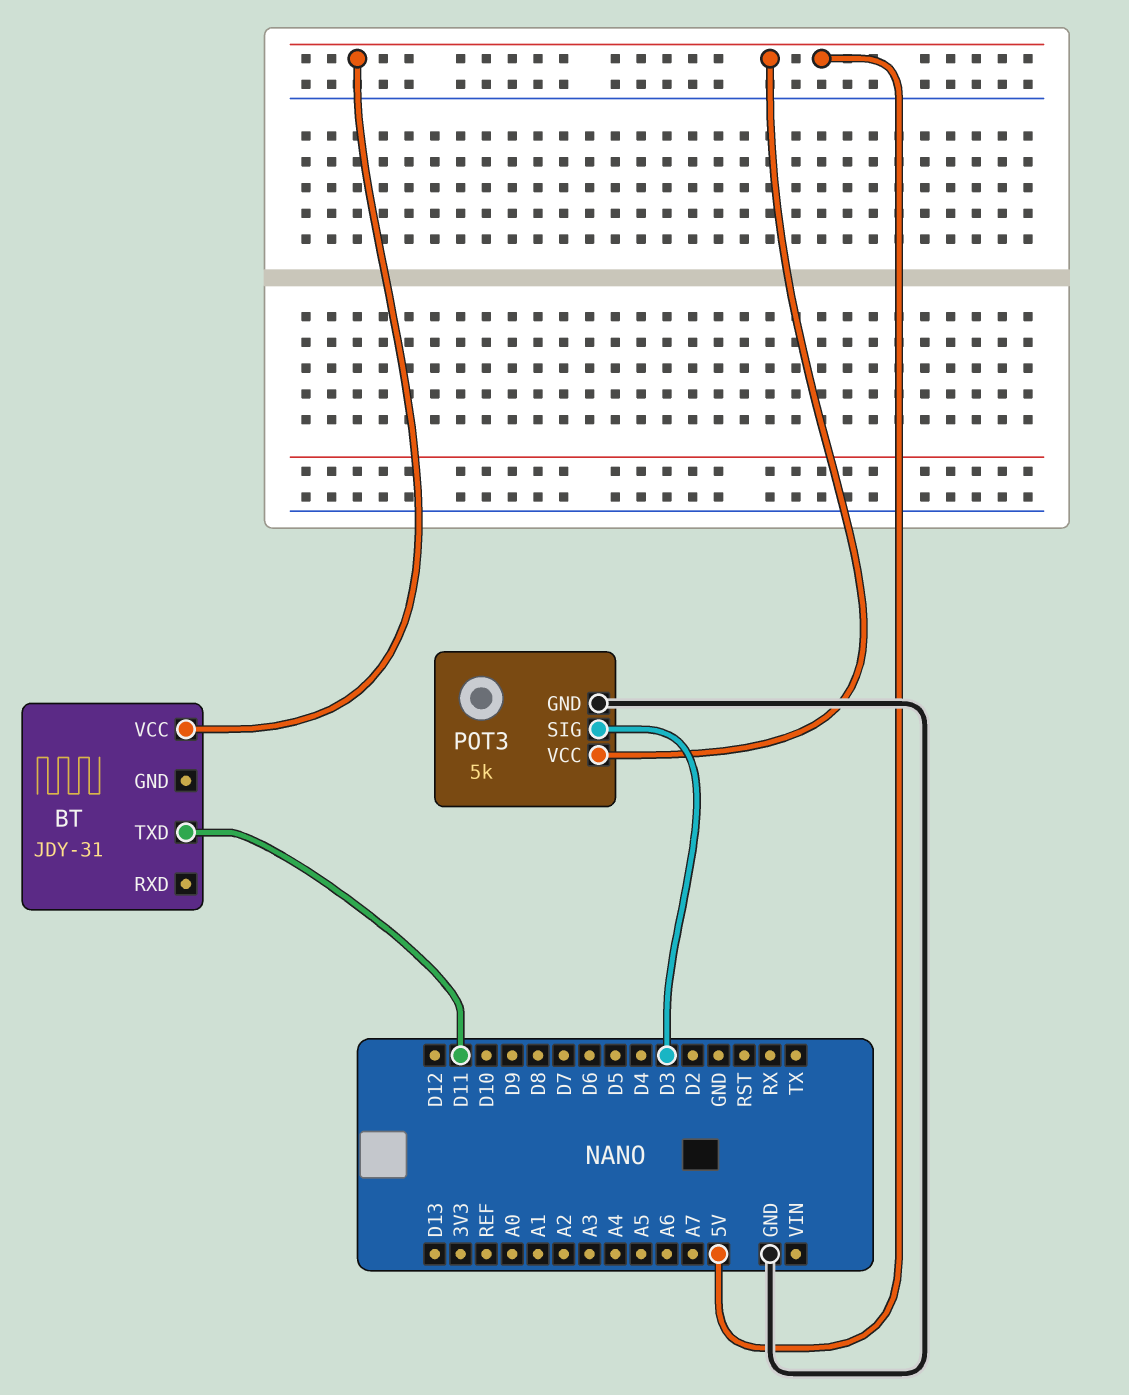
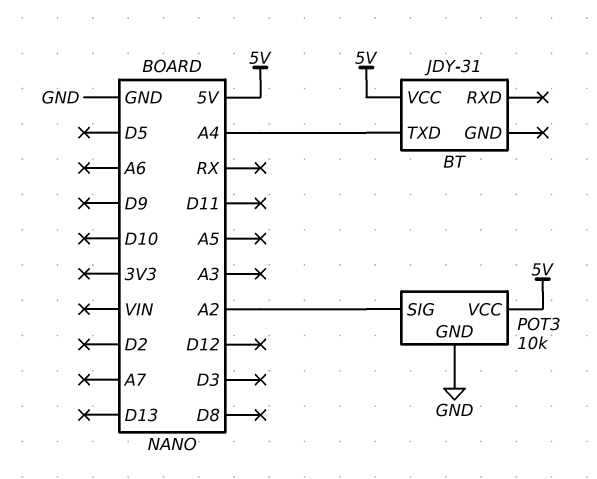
BT pin TXD: D11 -> A4
POT3: 5k -> 10k
POT3 pin SIG: D3 -> A2

